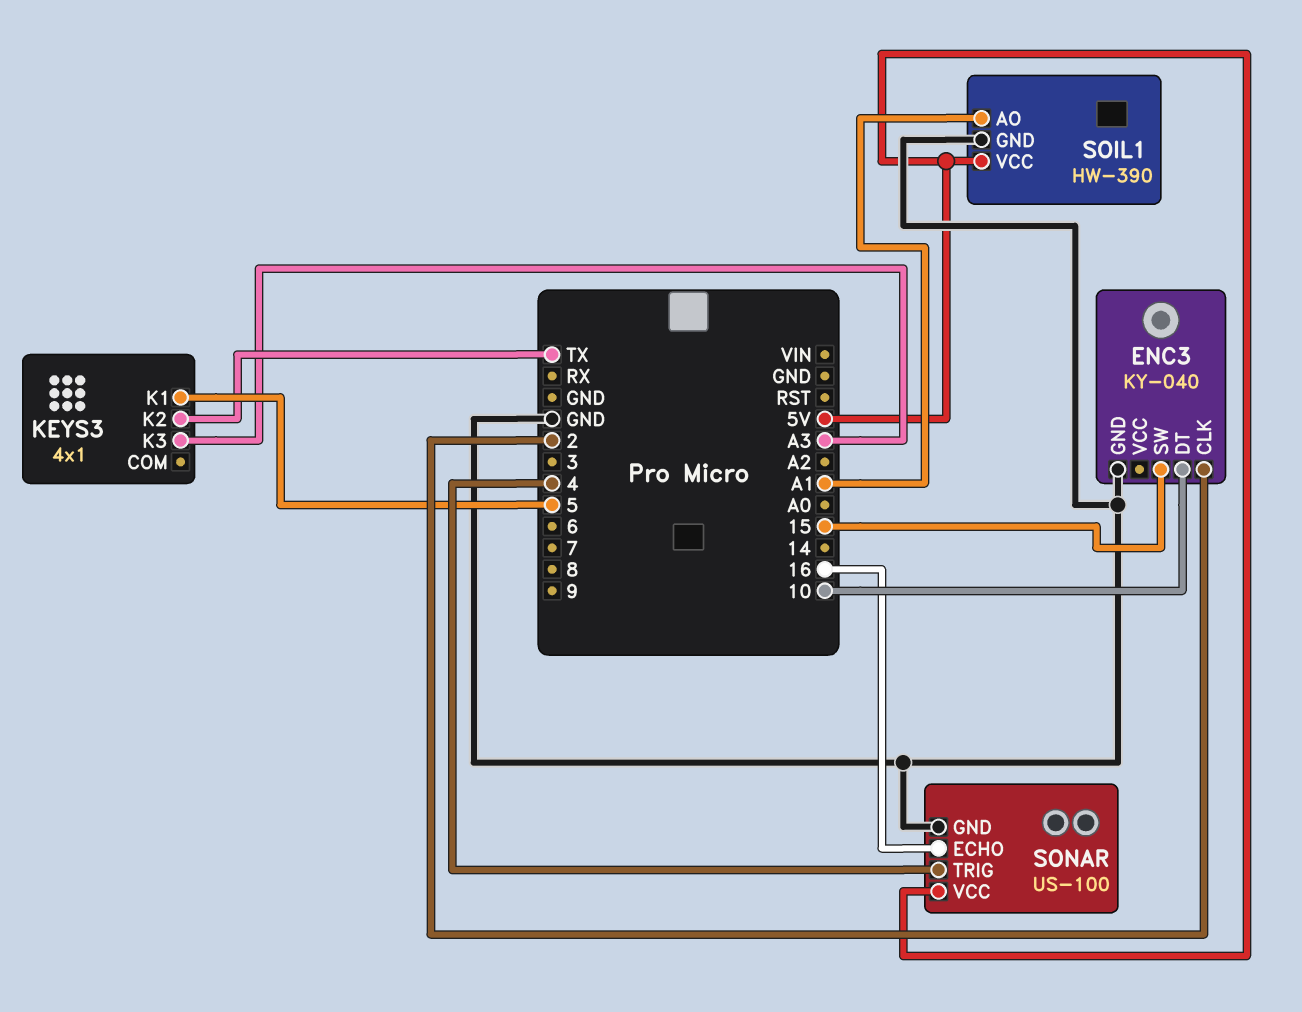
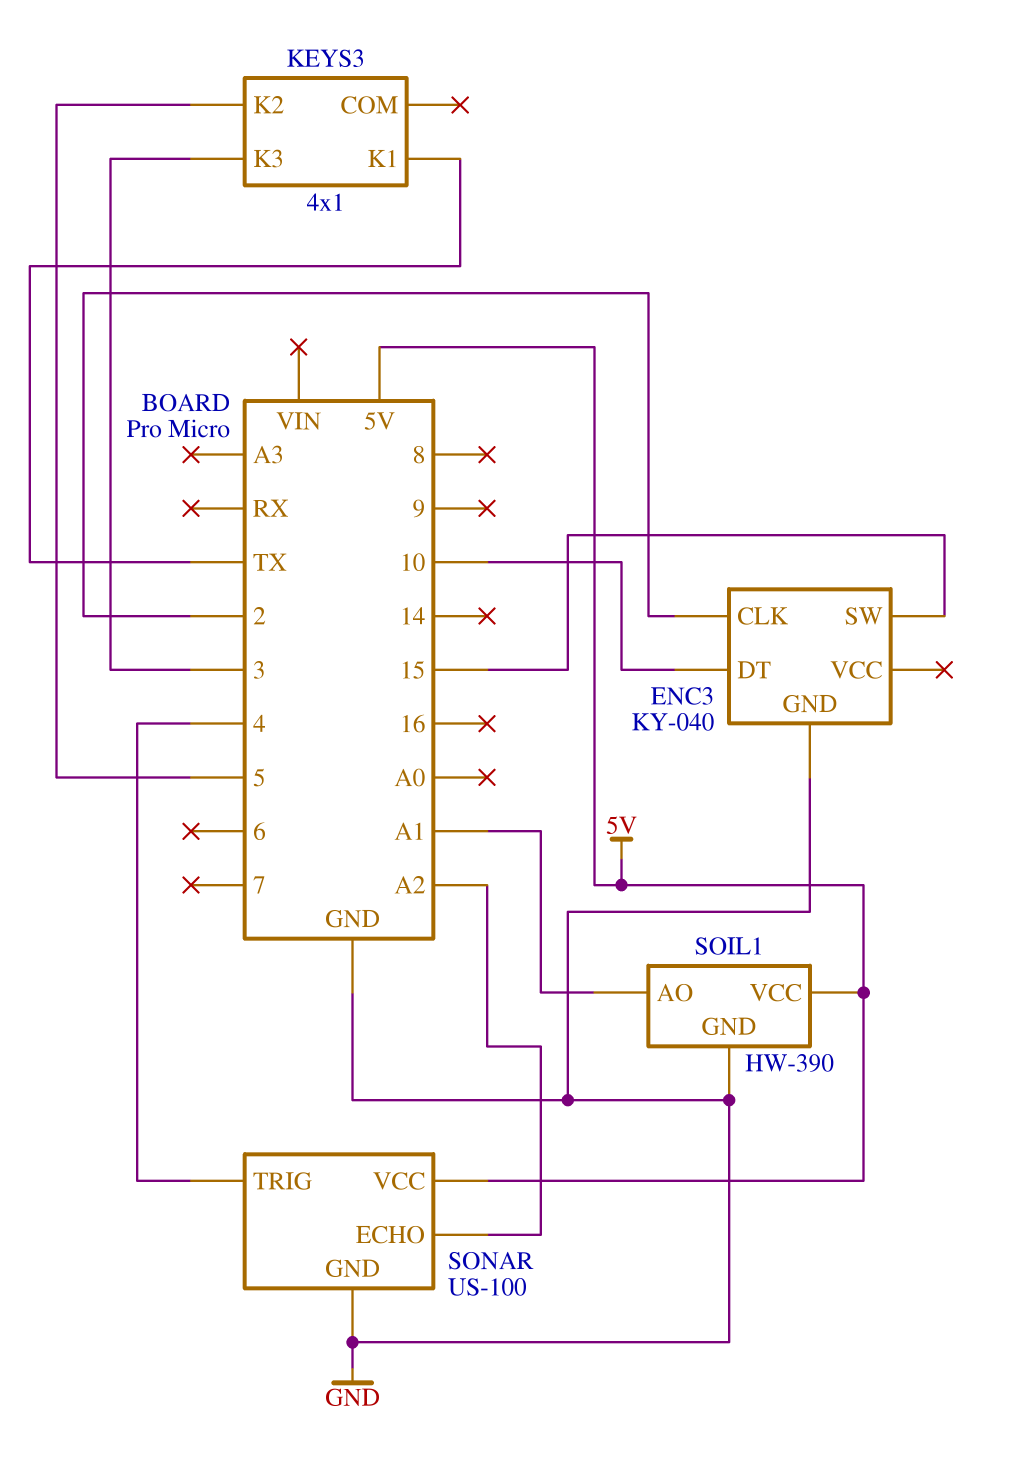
KEYS3 pin K1: 5 -> TX
KEYS3 pin K2: TX -> 5
KEYS3 pin K3: A3 -> 3
SONAR pin ECHO: 16 -> A2

